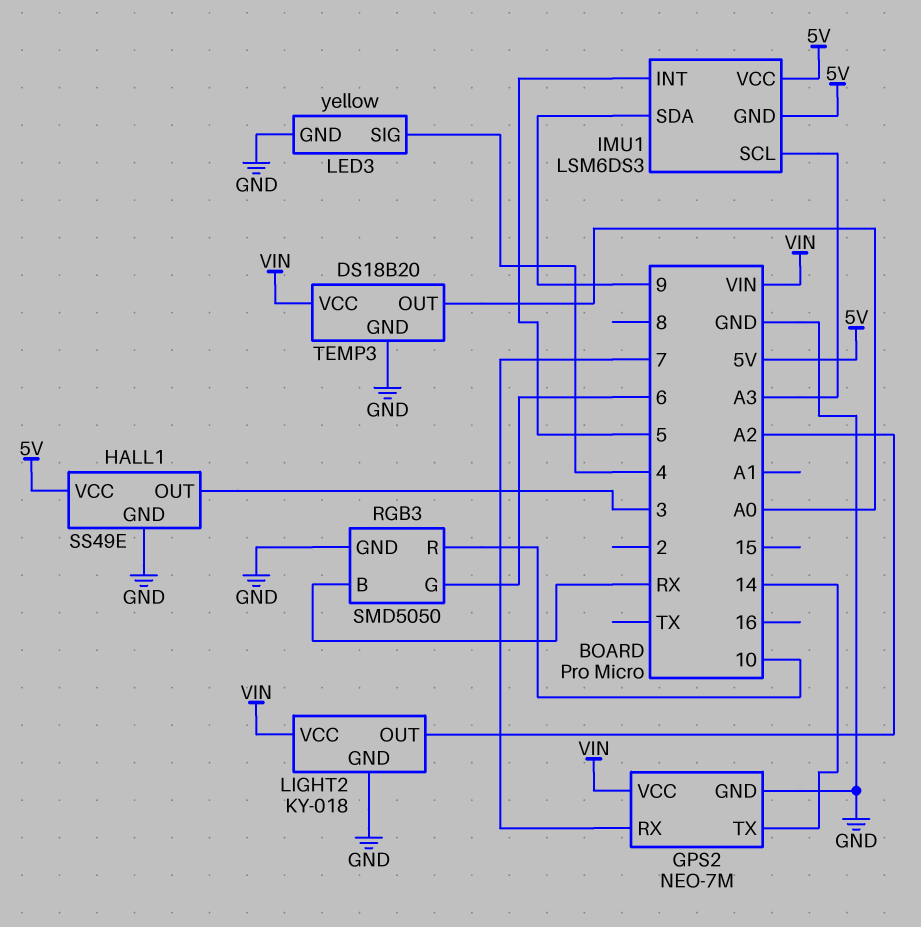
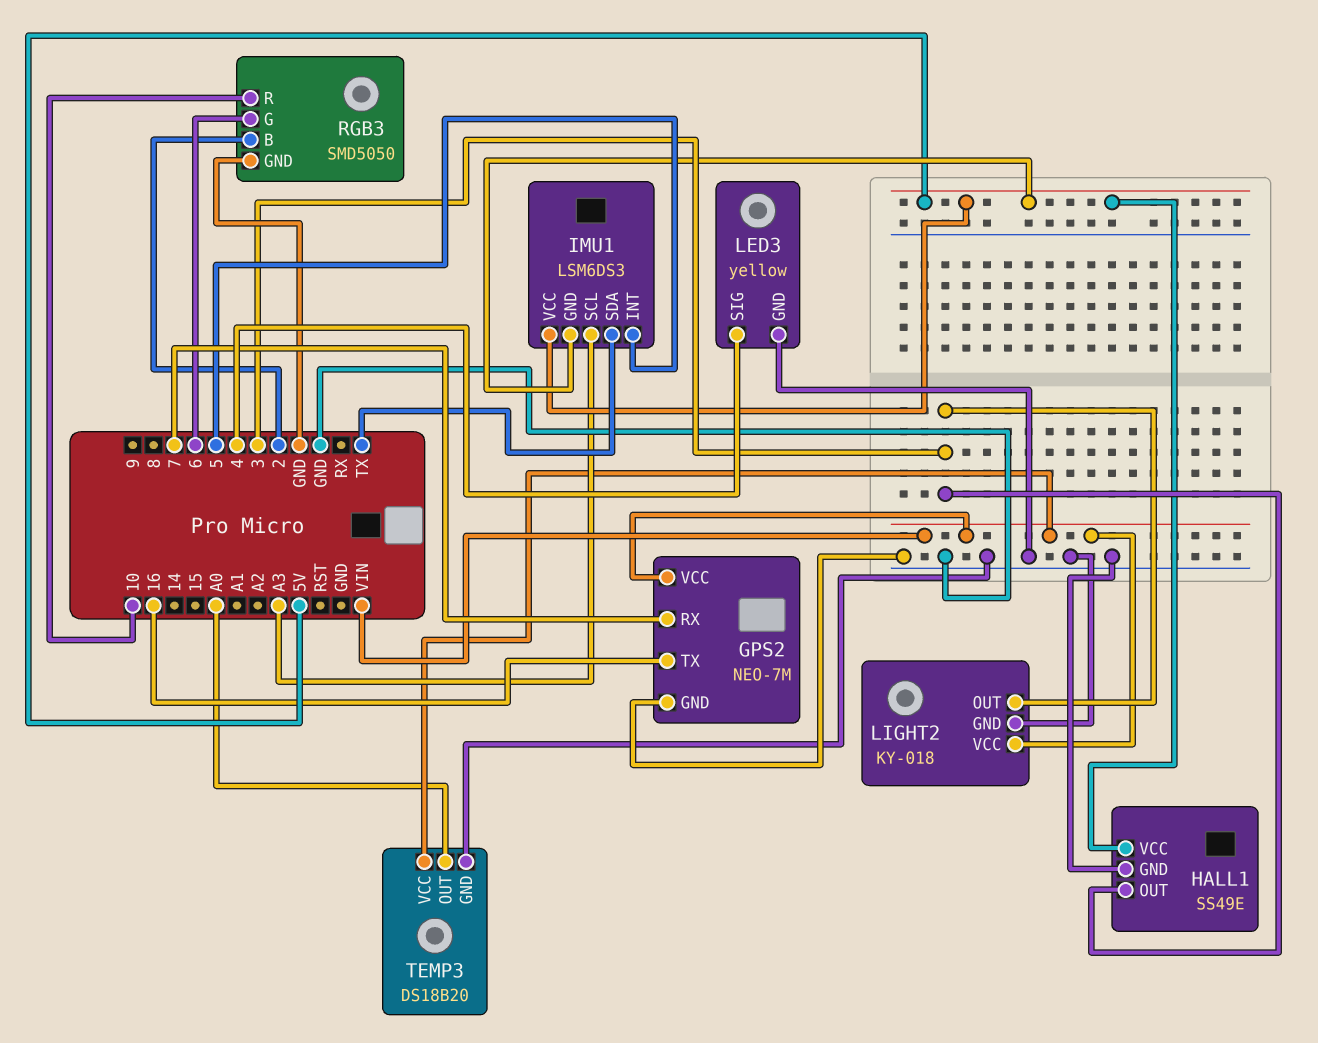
GPS2 pin TX: 14 -> 16
IMU1 pin SDA: 9 -> TX
LIGHT2 pin OUT: A2 -> 3
RGB3 pin B: RX -> 2

